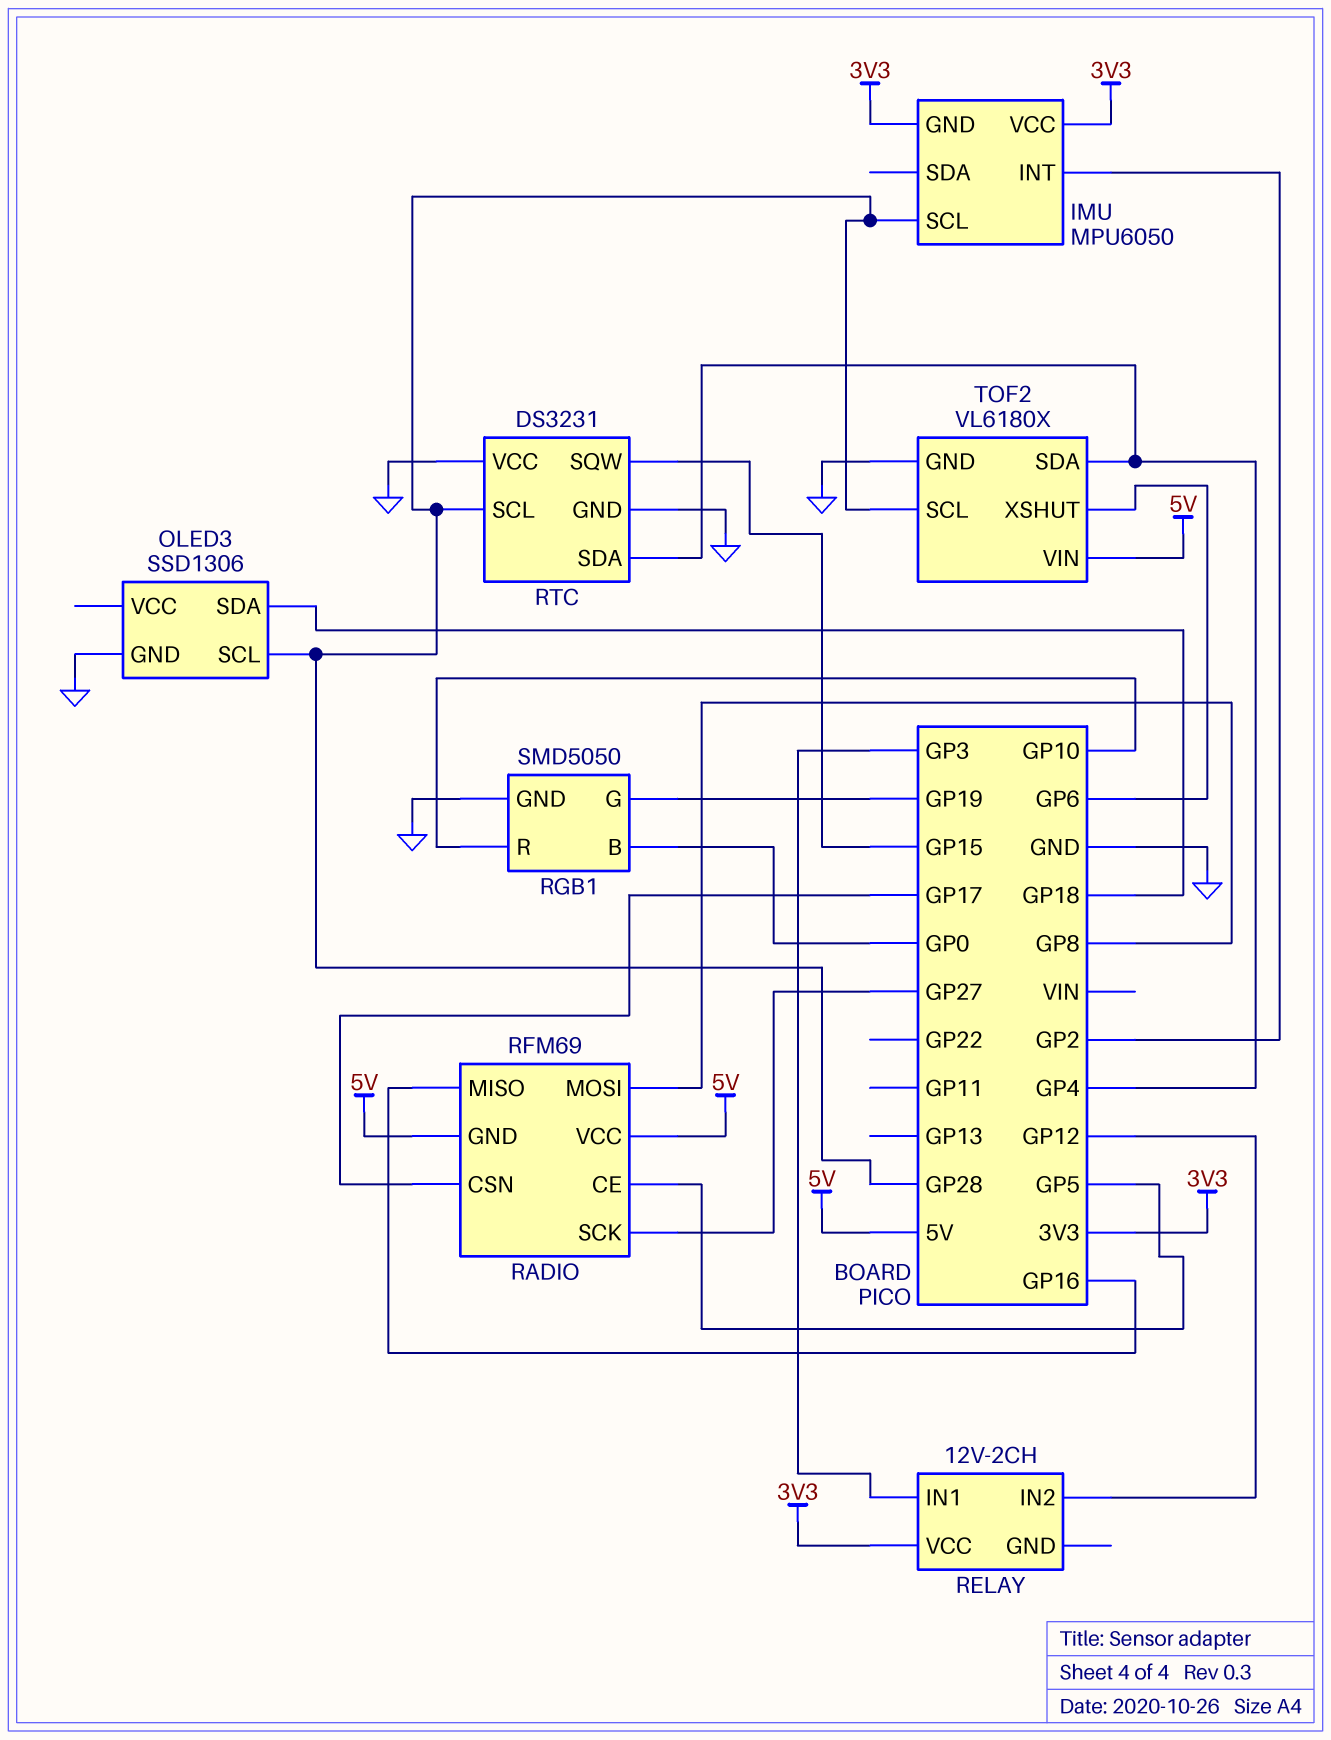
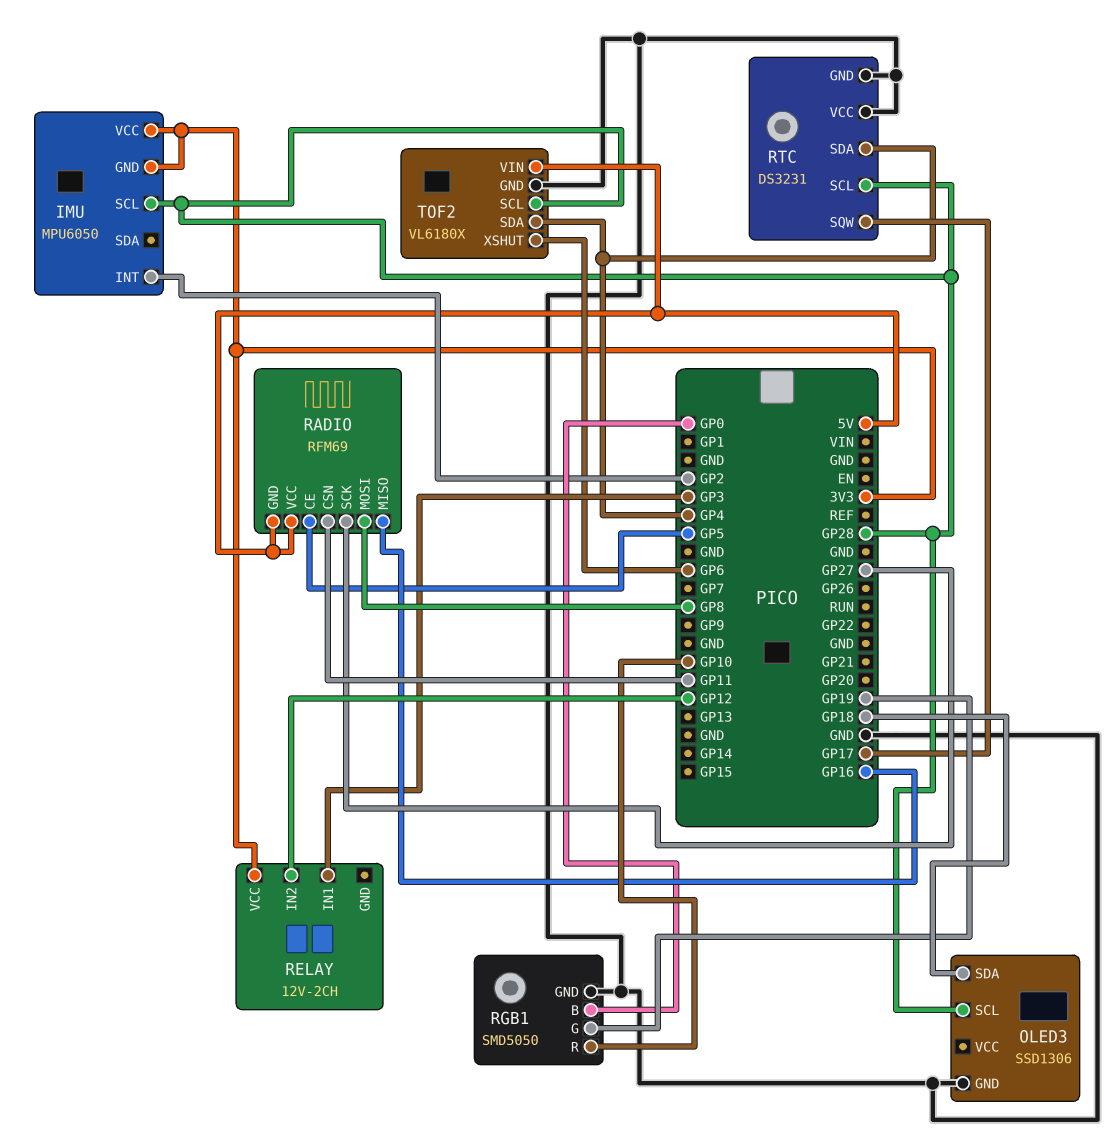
RADIO pin CSN: GP17 -> GP11
RTC pin SQW: GP15 -> GP17

